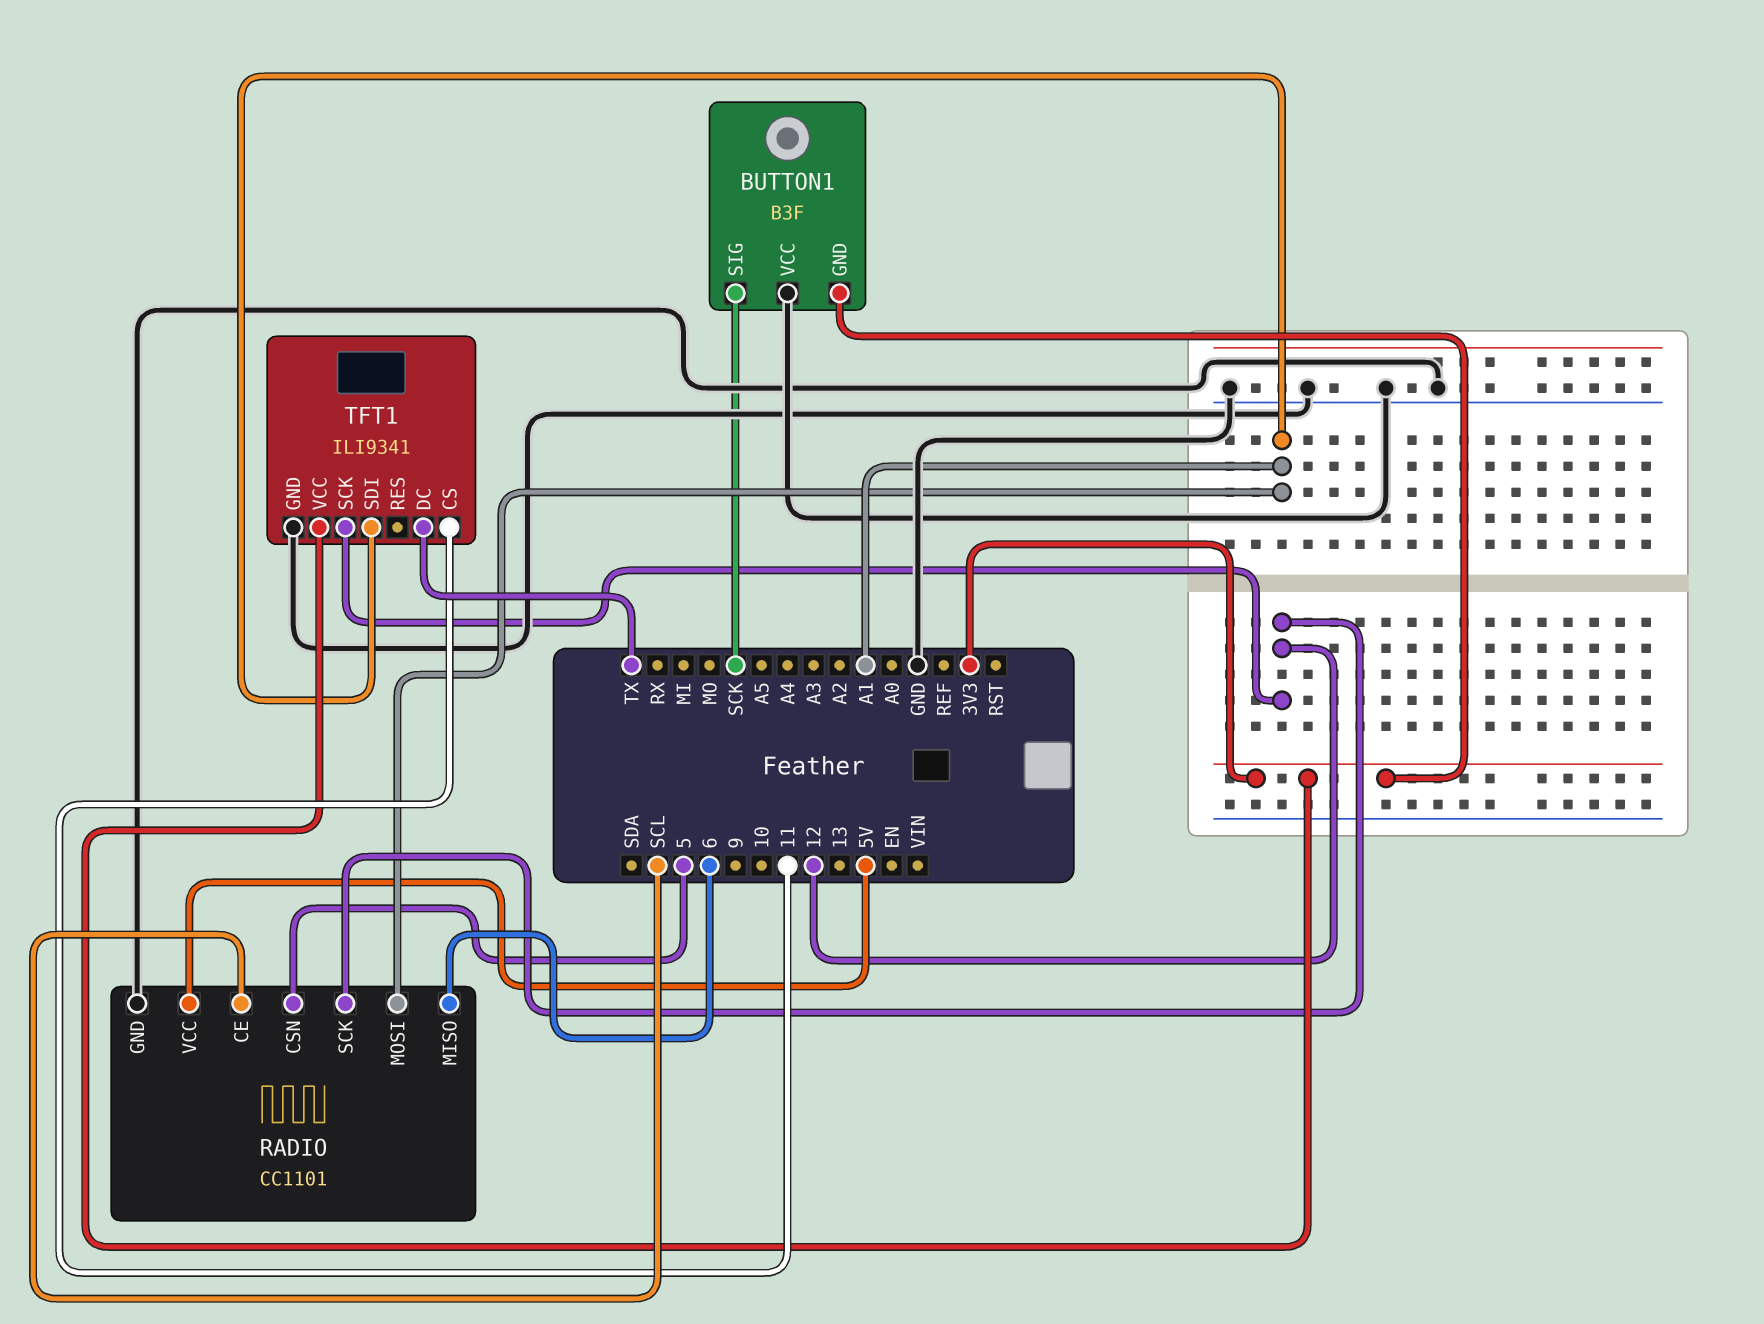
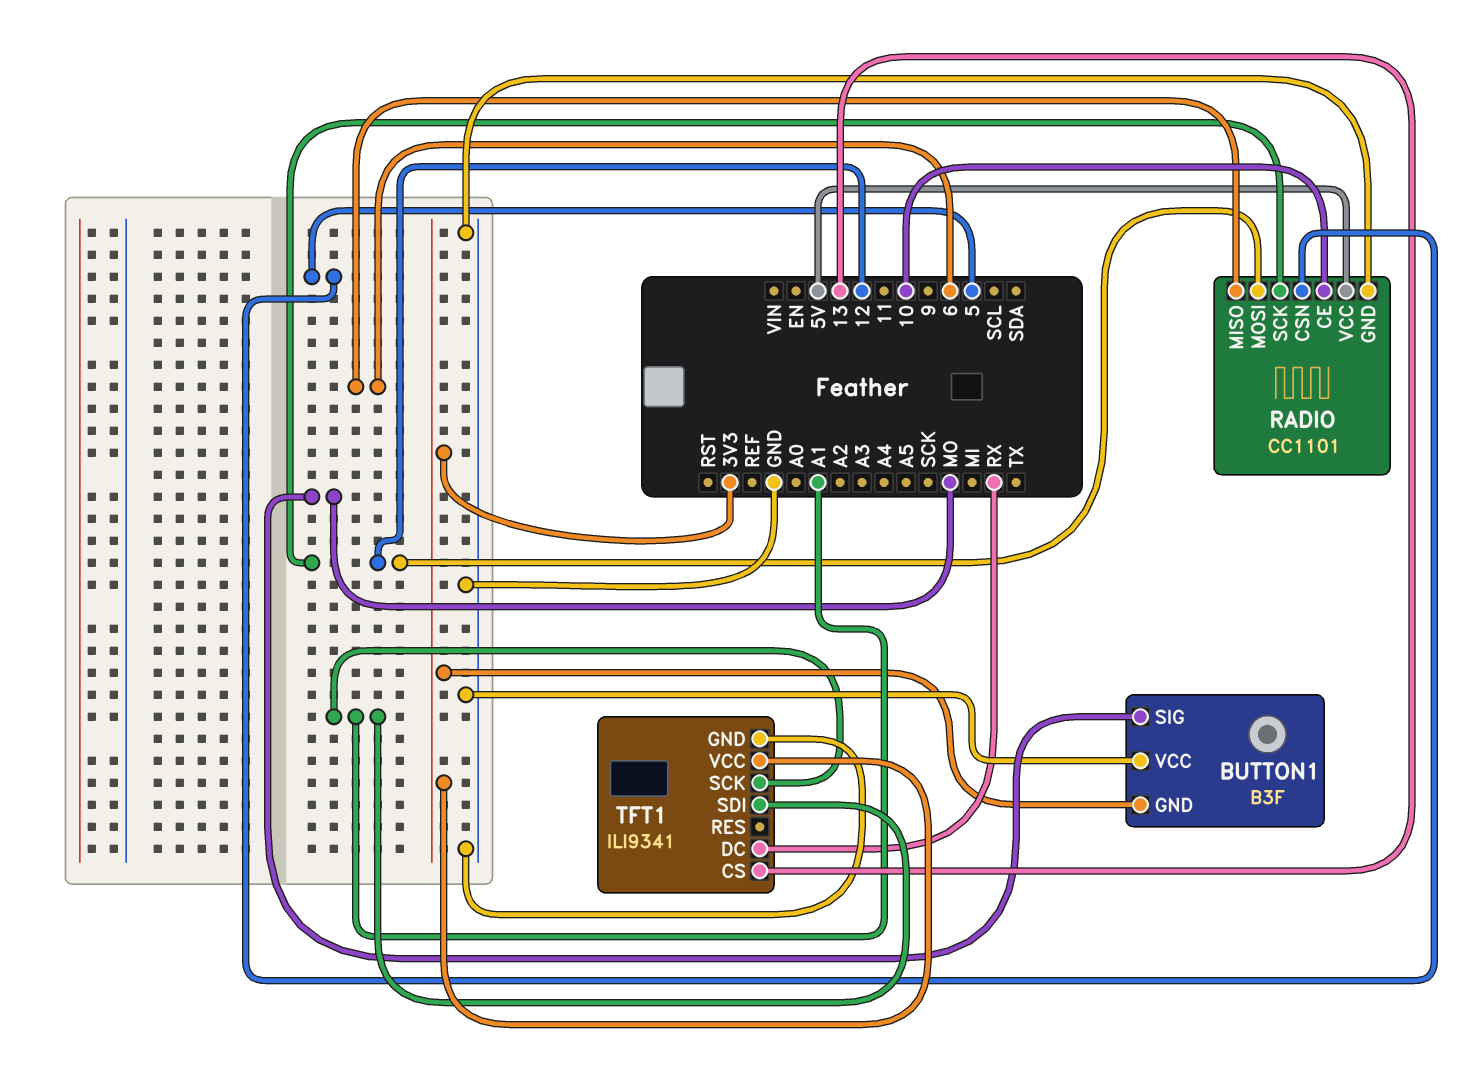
BUTTON1 pin SIG: SCK -> MO
RADIO pin CE: SCL -> 10
RADIO pin MOSI: A1 -> 12
TFT1 pin CS: 11 -> 13
TFT1 pin DC: TX -> RX
TFT1 pin SCK: 12 -> A1

